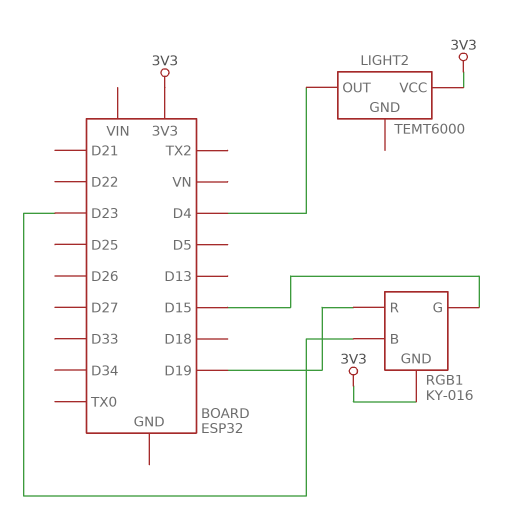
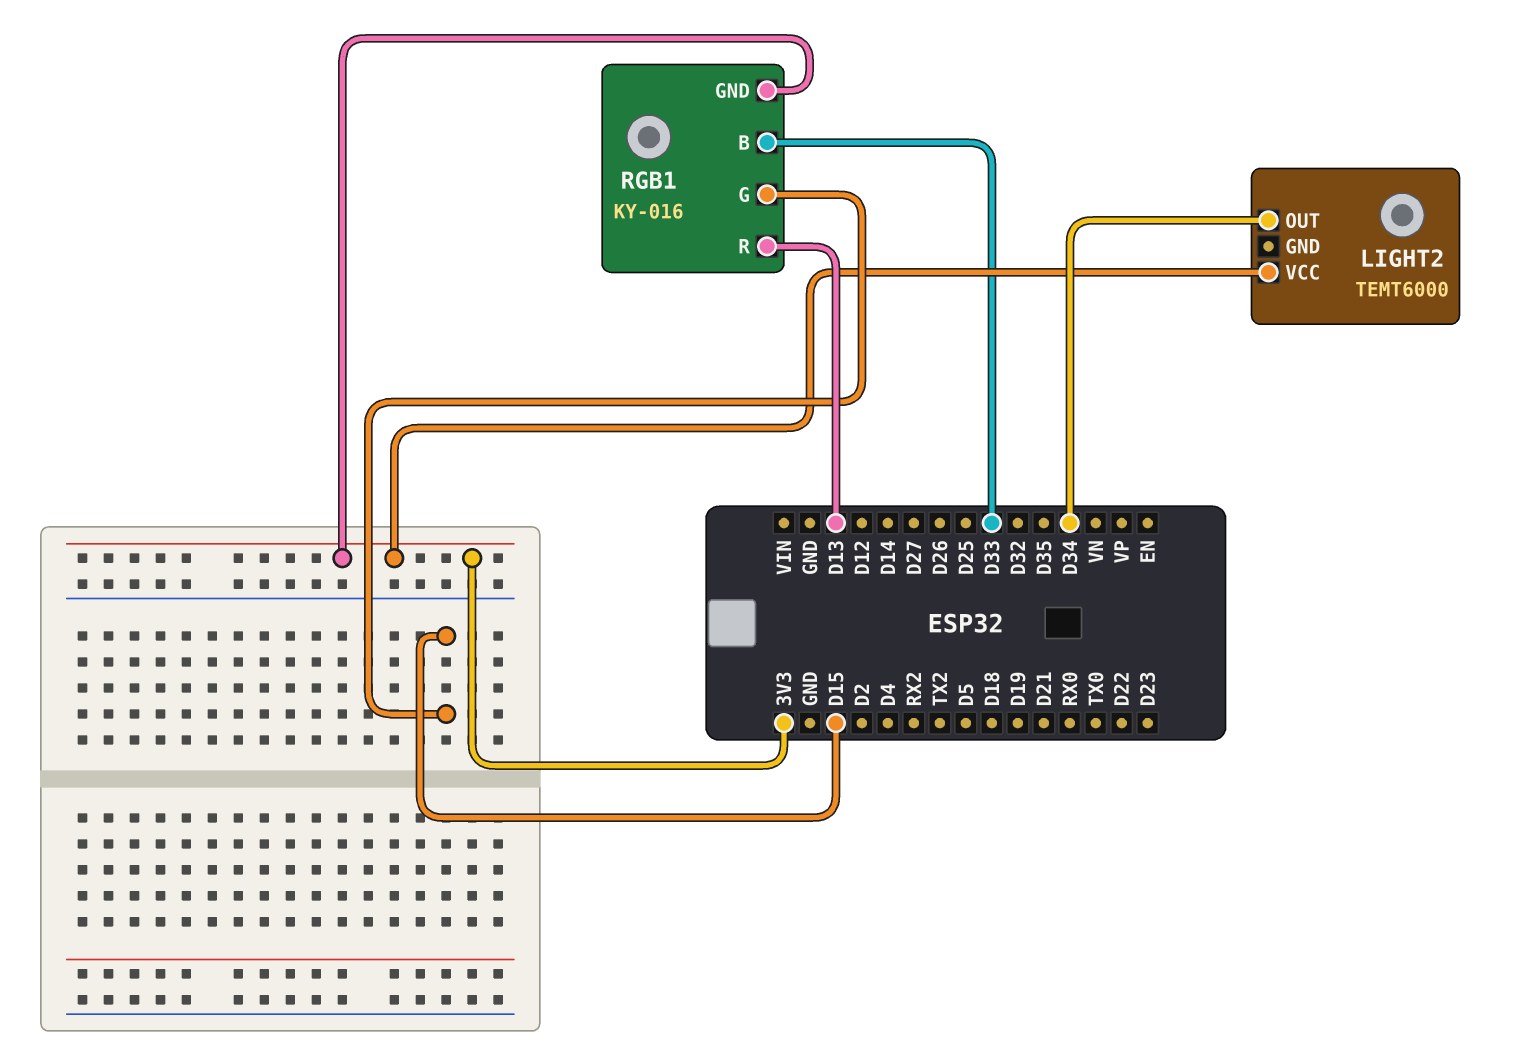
LIGHT2 pin OUT: D4 -> D34
RGB1 pin B: D23 -> D33
RGB1 pin R: D19 -> D13

